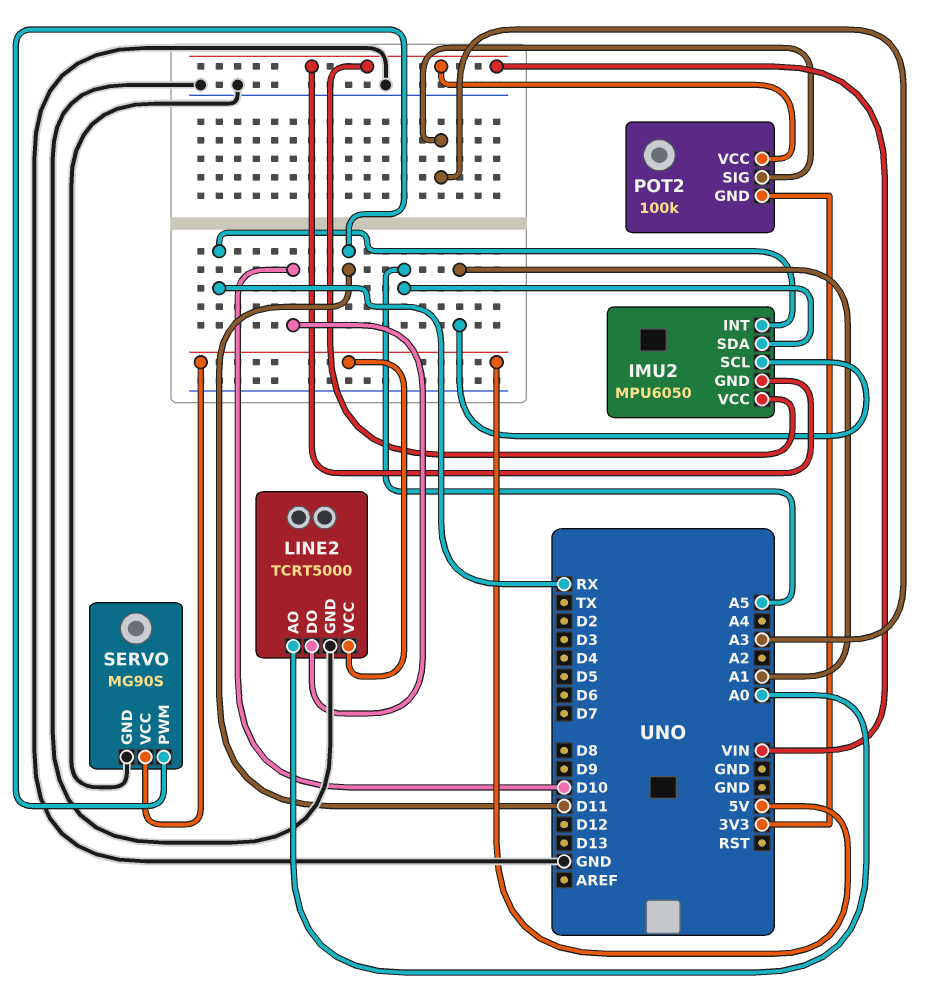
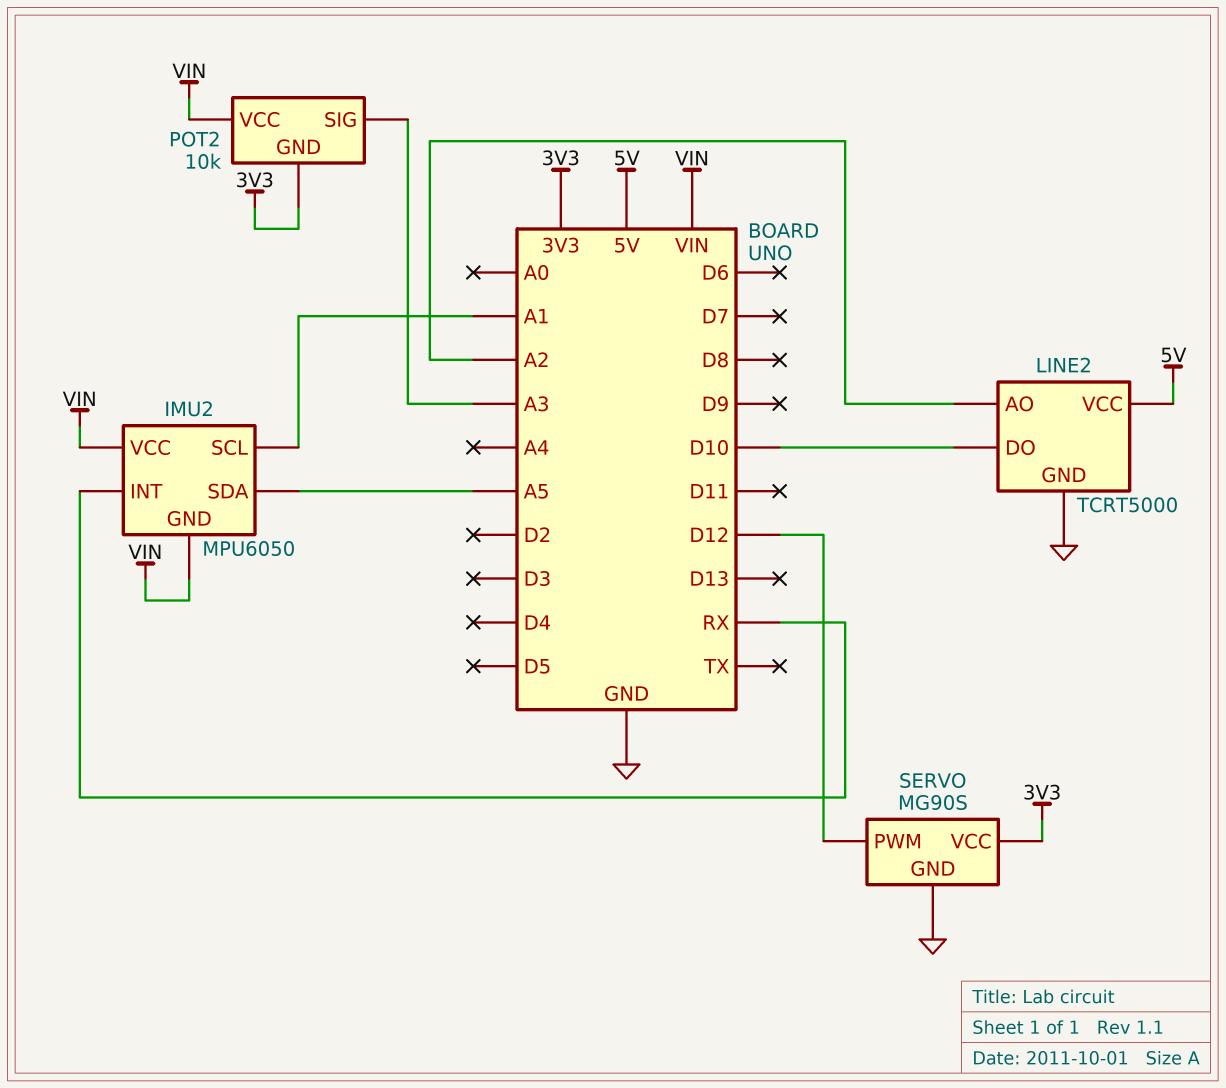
LINE2 pin AO: A0 -> A2
POT2: 100k -> 10k
SERVO pin PWM: D11 -> D12
SERVO pin VCC: 5V -> 3V3

